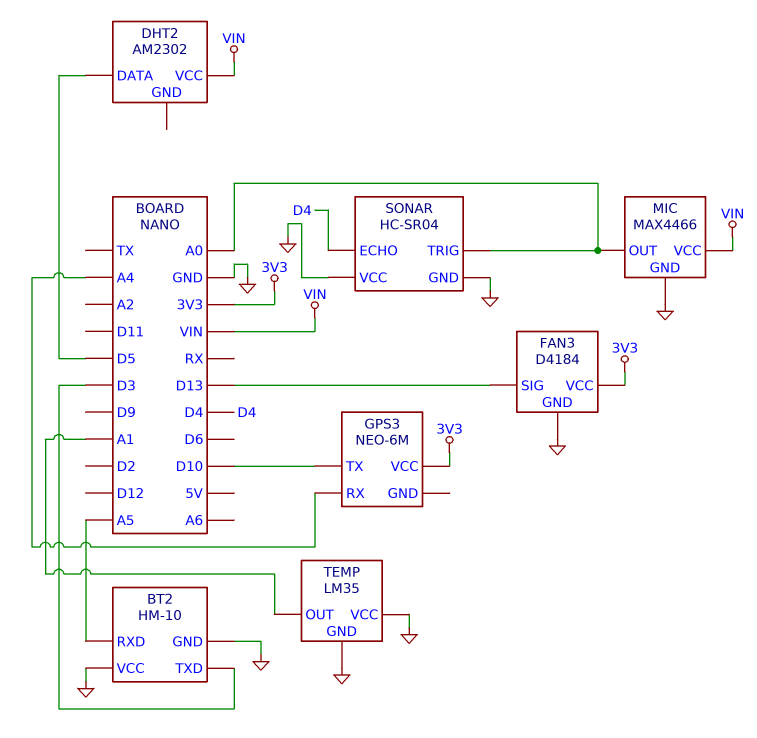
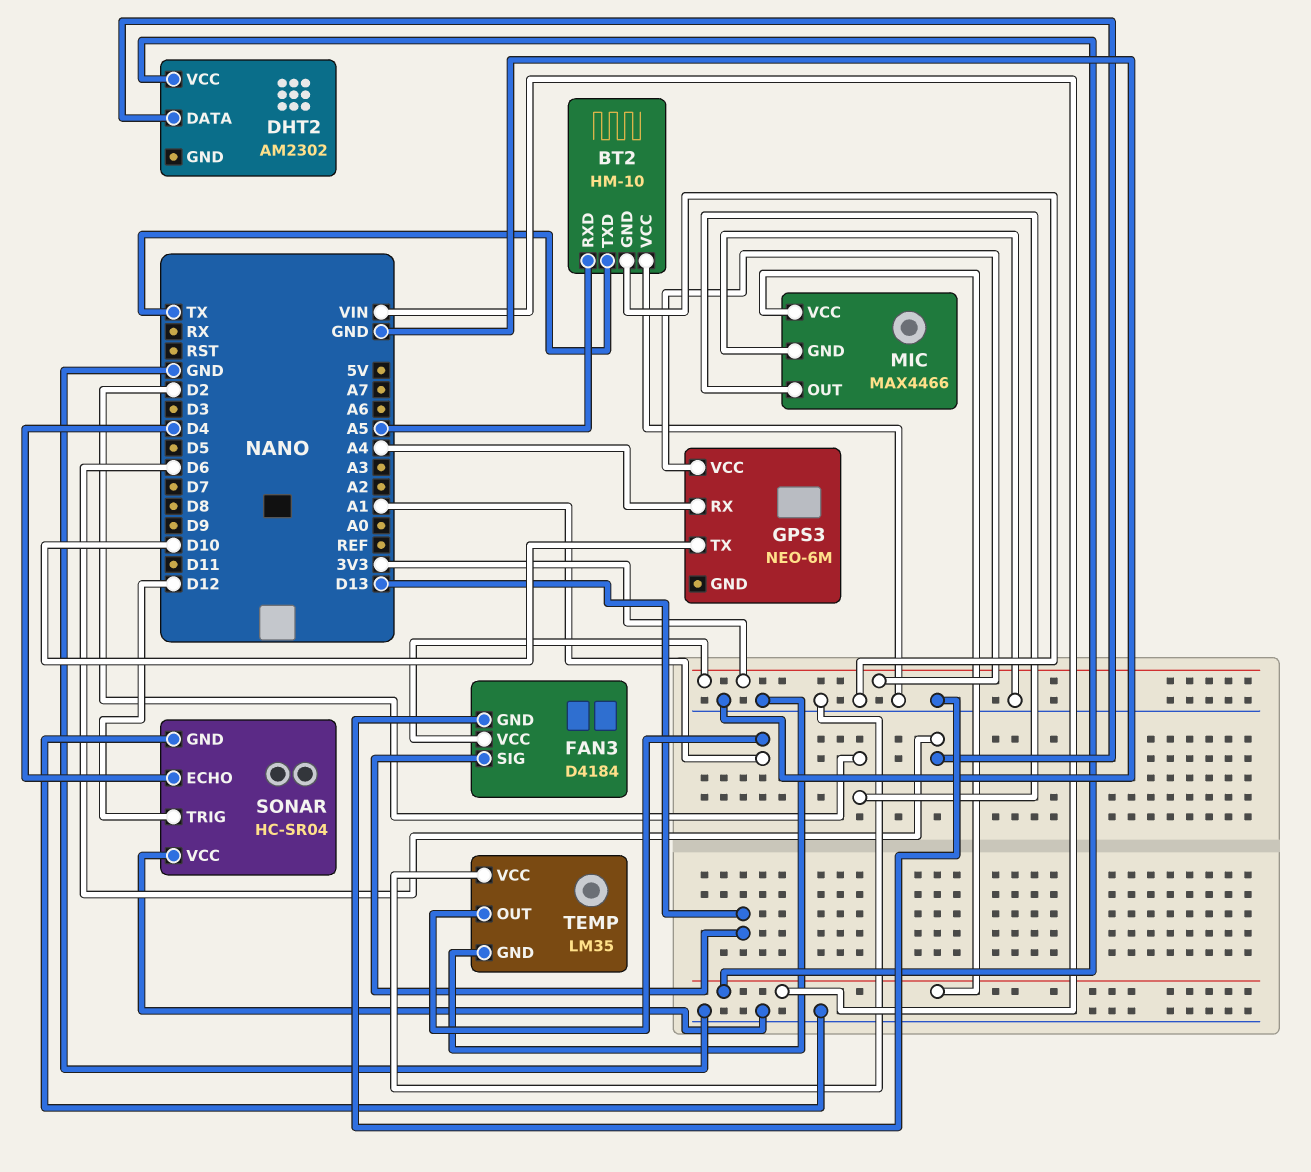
BT2 pin TXD: D3 -> TX
DHT2 pin DATA: D5 -> D6
MIC pin OUT: A0 -> D2
SONAR pin TRIG: A0 -> D12

